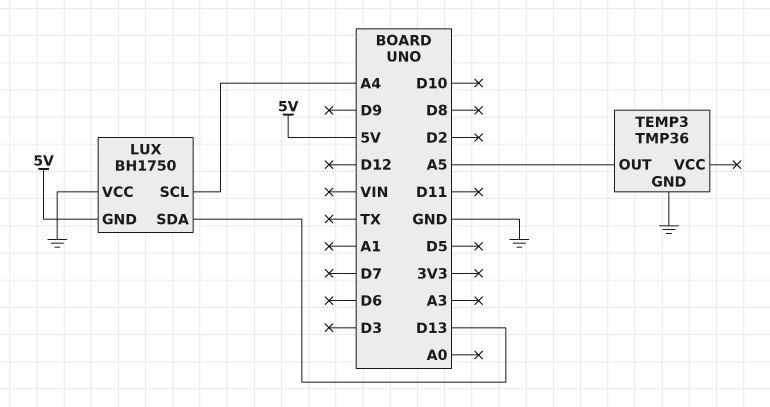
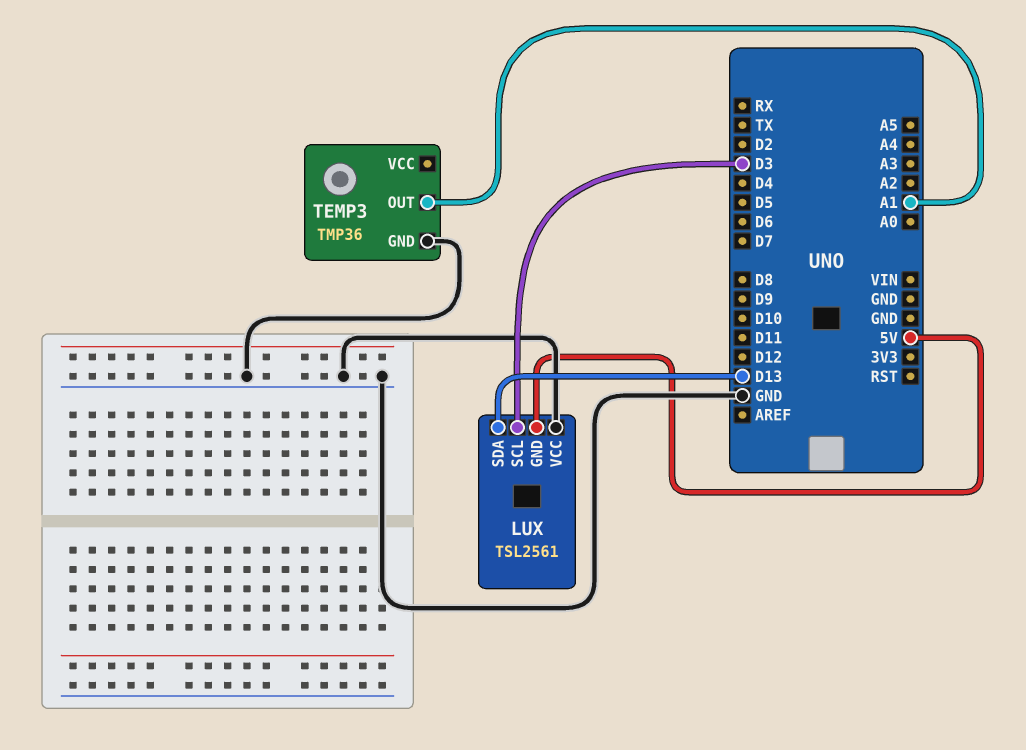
LUX: BH1750 -> TSL2561
LUX pin SCL: A4 -> D3
TEMP3 pin OUT: A5 -> A1

